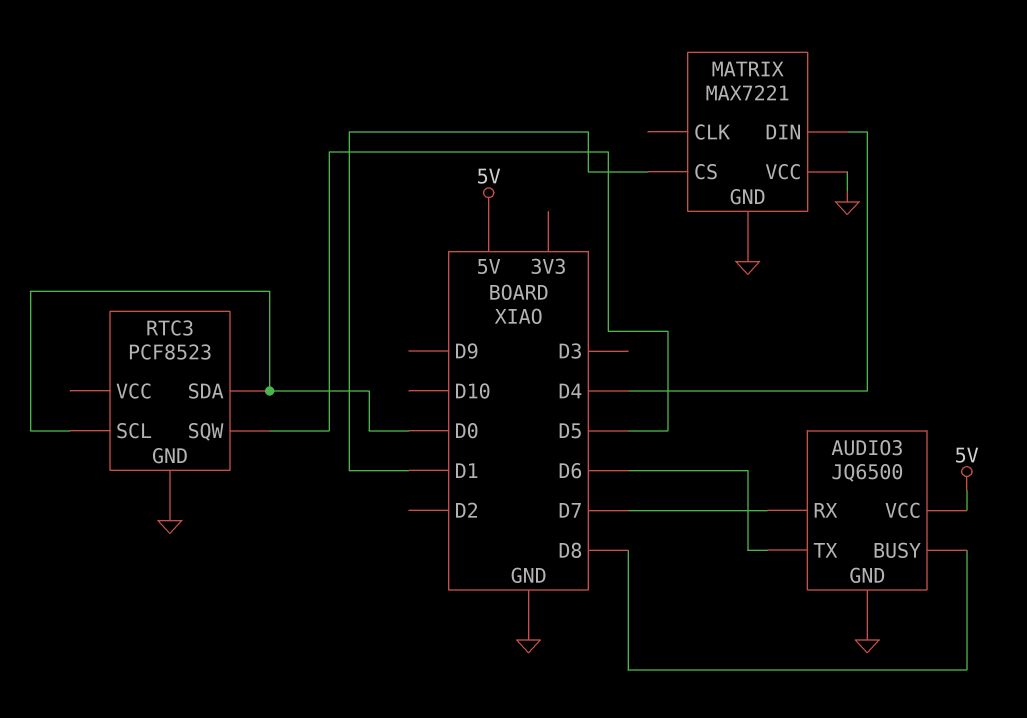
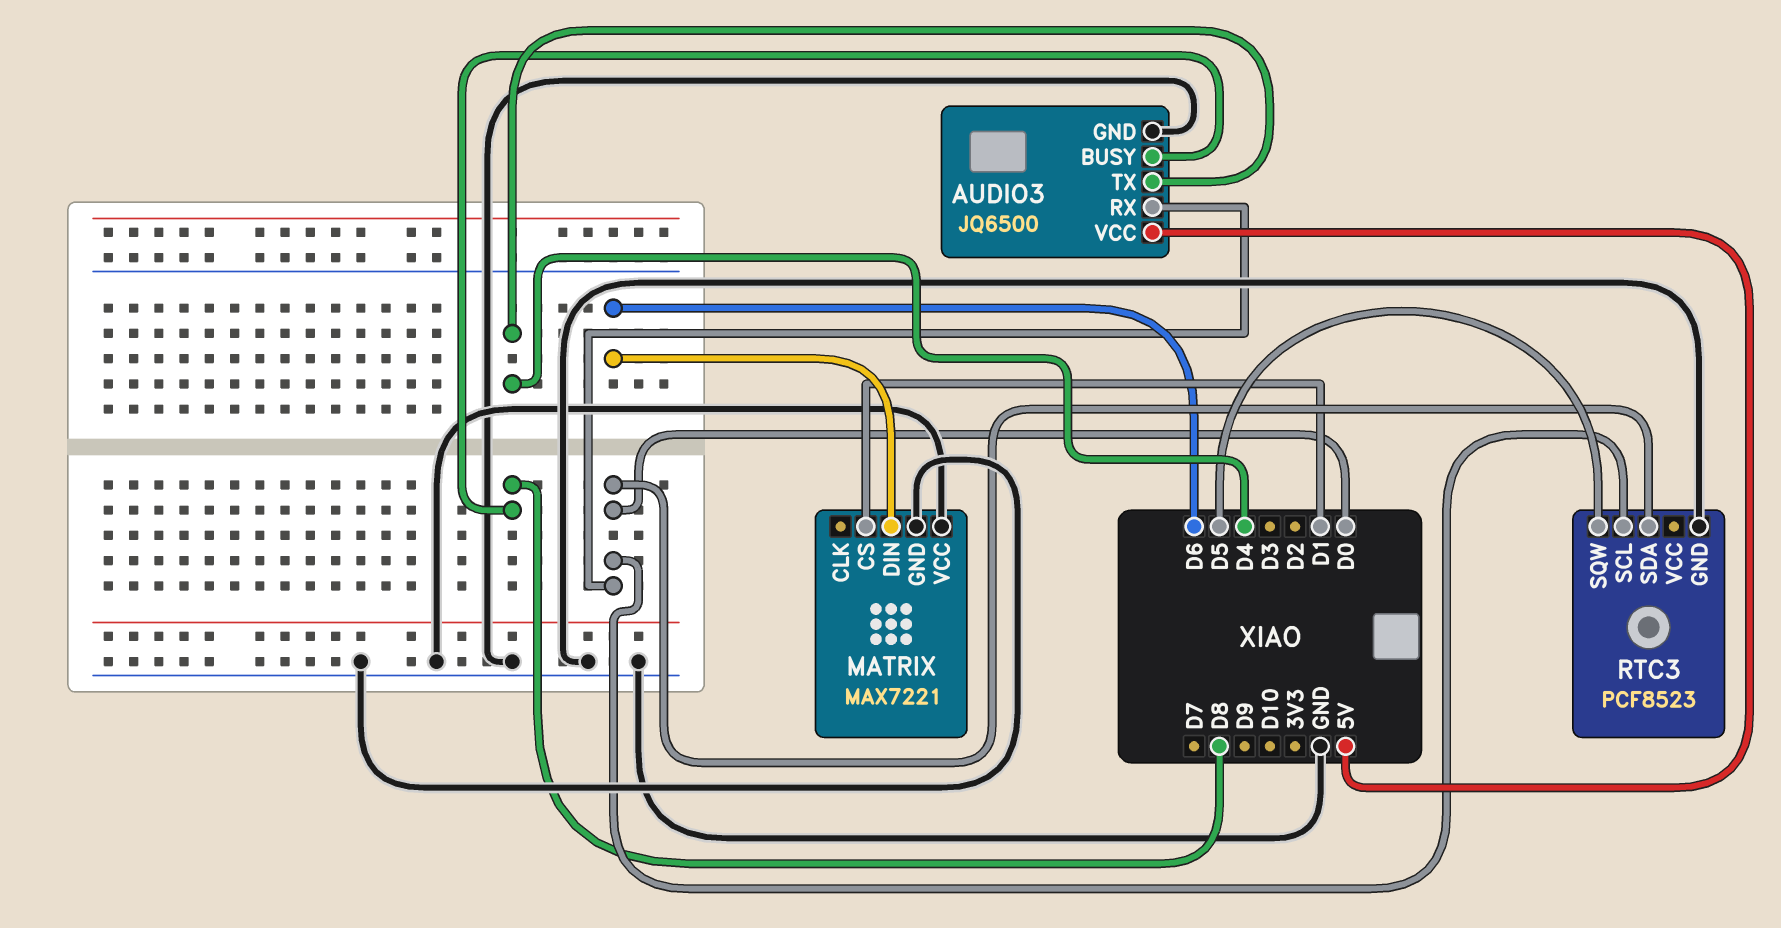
AUDIO3 pin RX: D7 -> D0
AUDIO3 pin TX: D6 -> D4
MATRIX pin DIN: D4 -> D6

